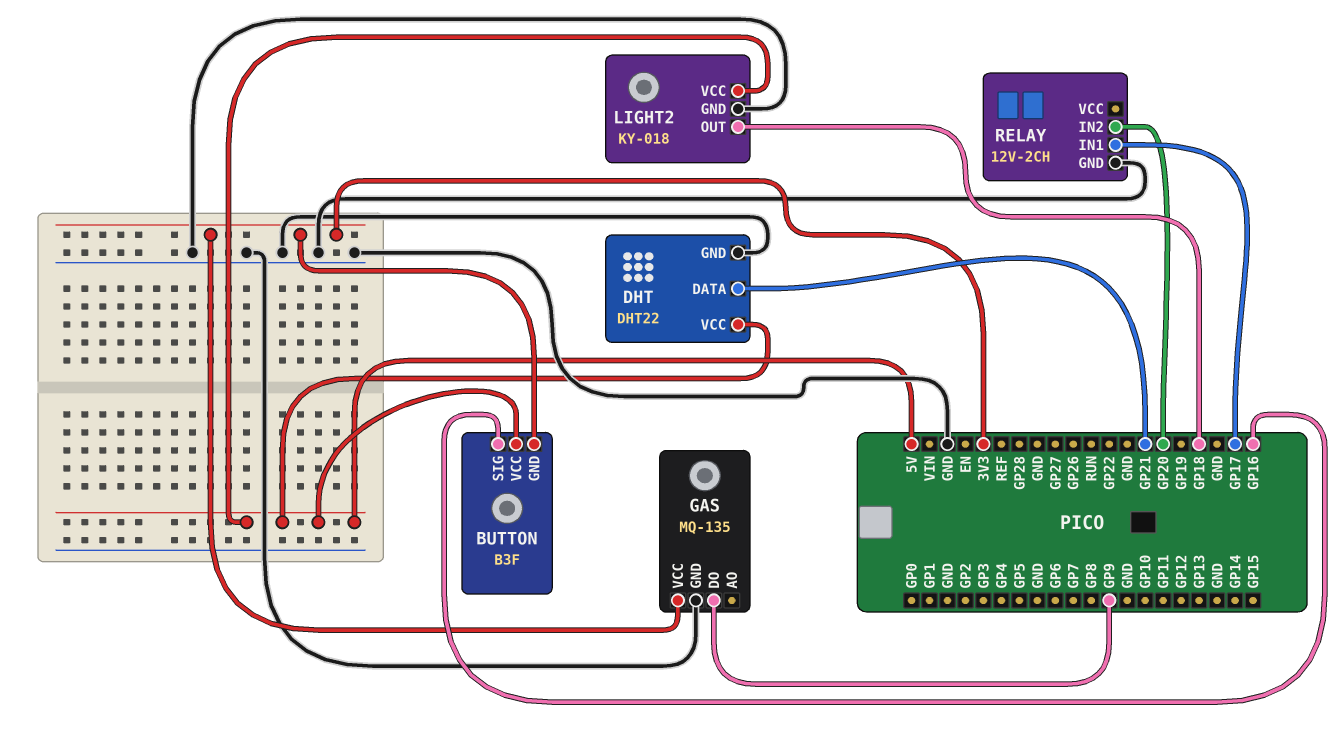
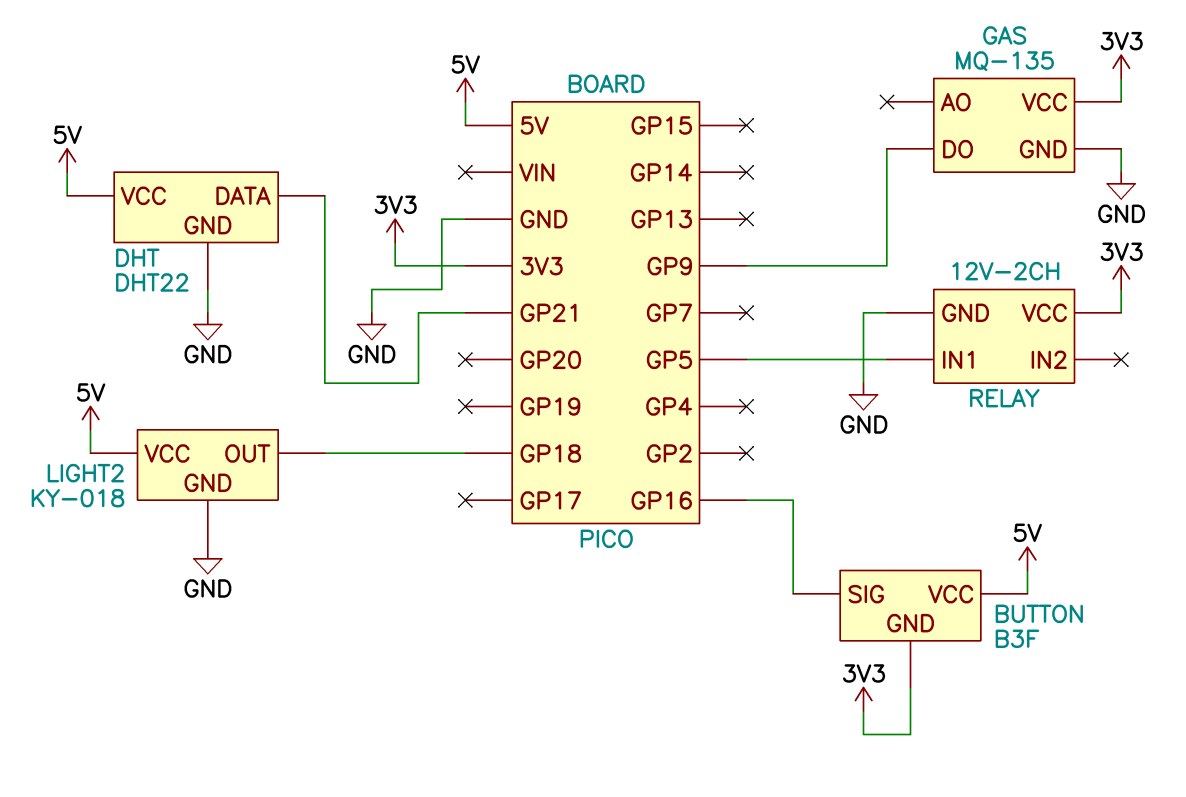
RELAY pin IN1: GP17 -> GP5
RELAY pin IN2: GP20 -> none
RELAY pin VCC: none -> 3V3

